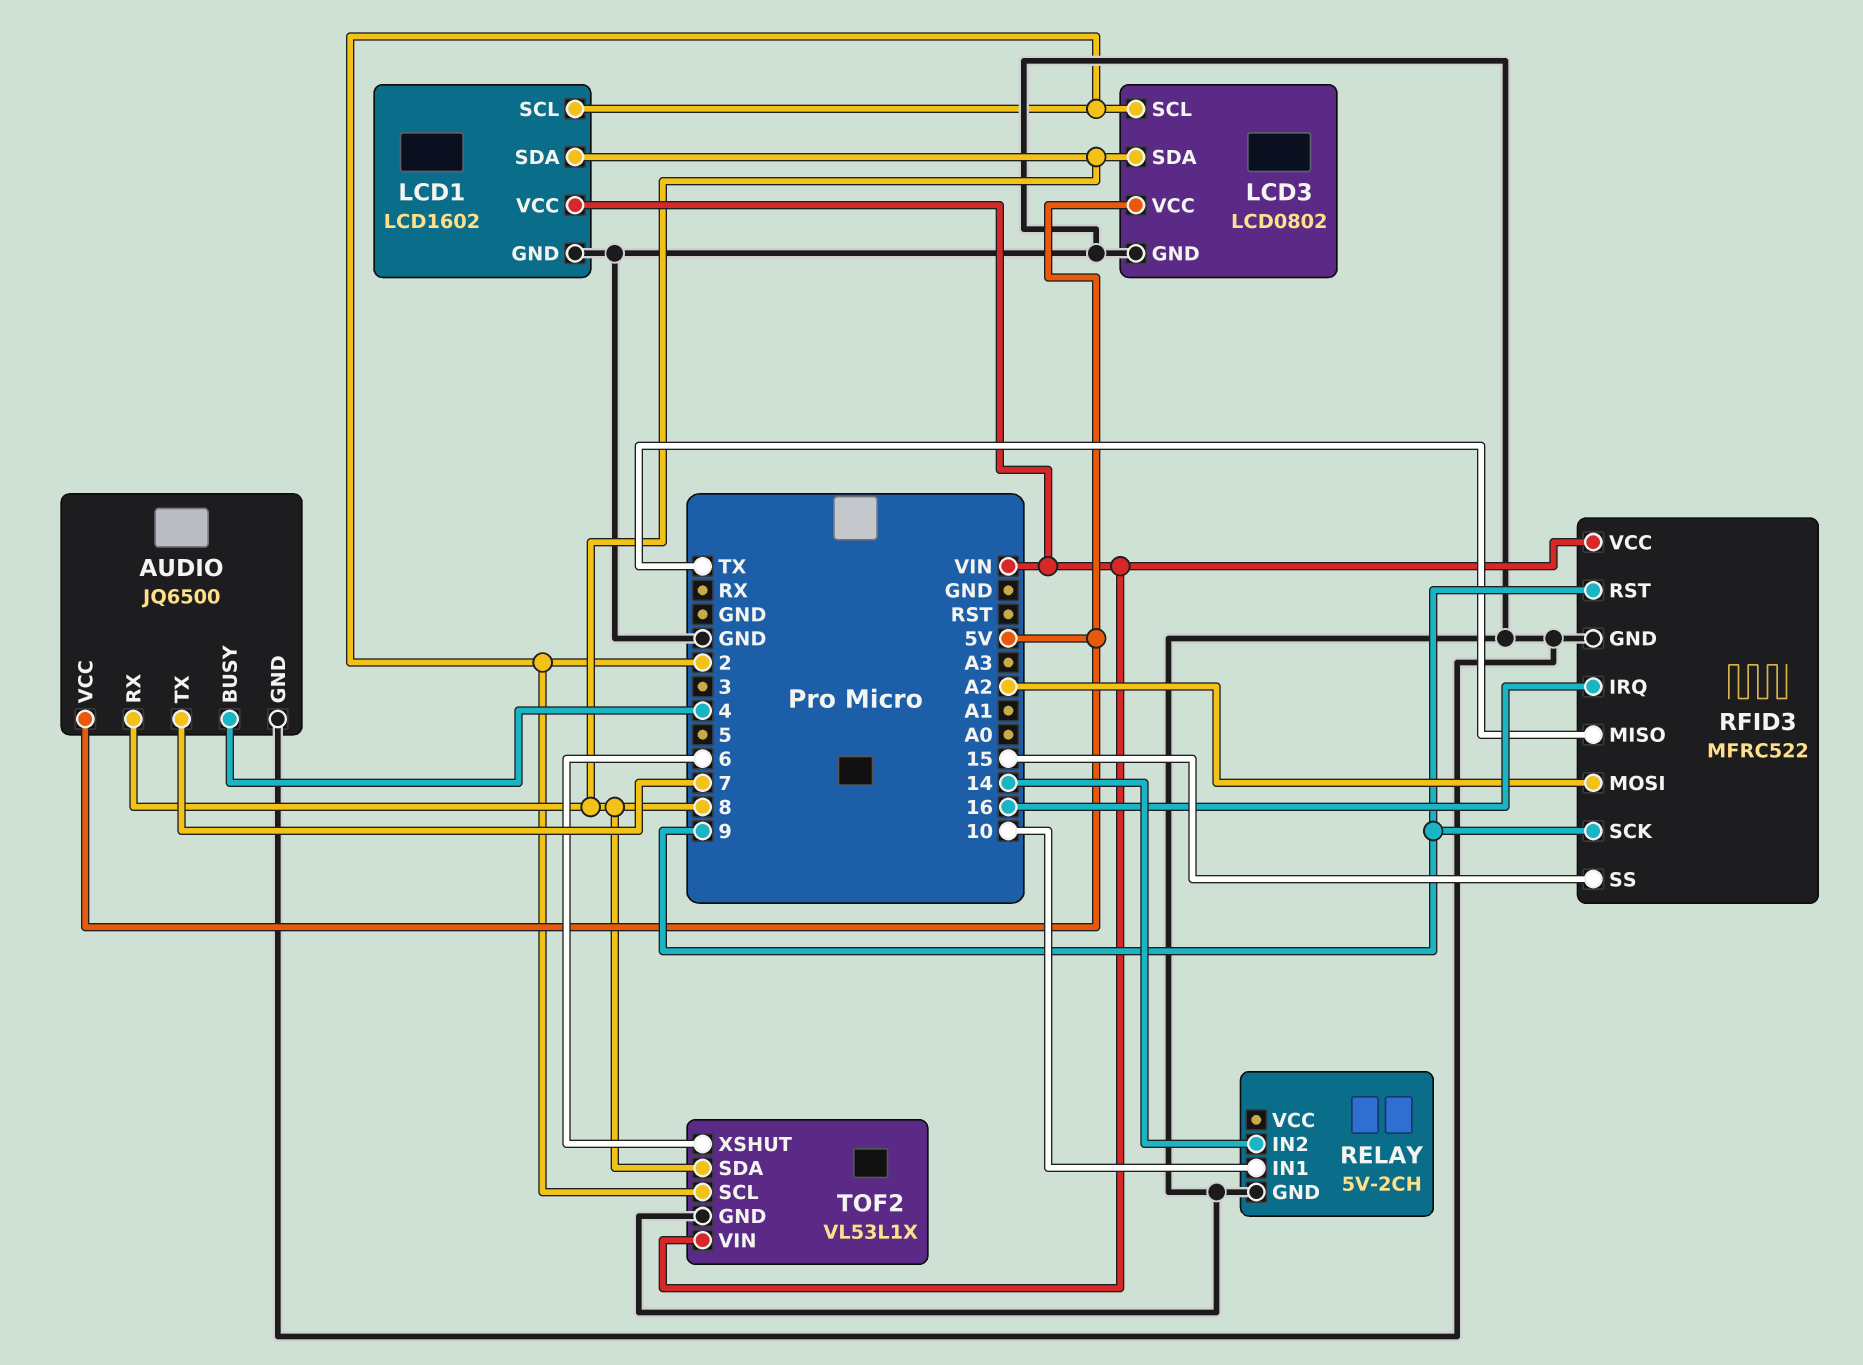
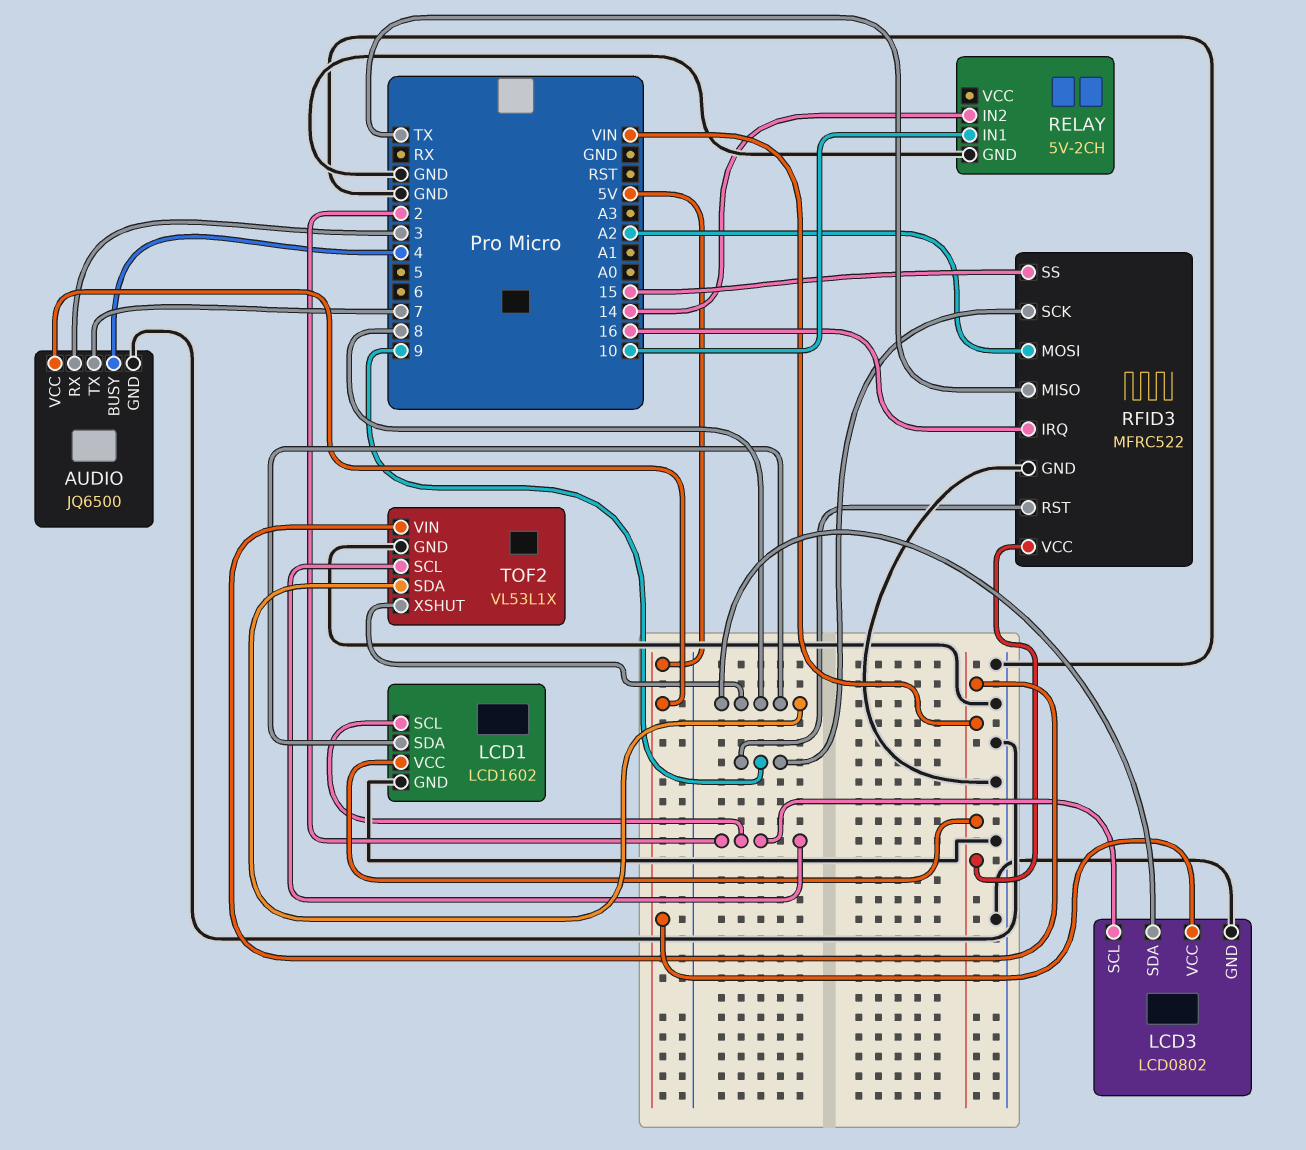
AUDIO pin RX: 8 -> 3
TOF2 pin XSHUT: 6 -> 8

